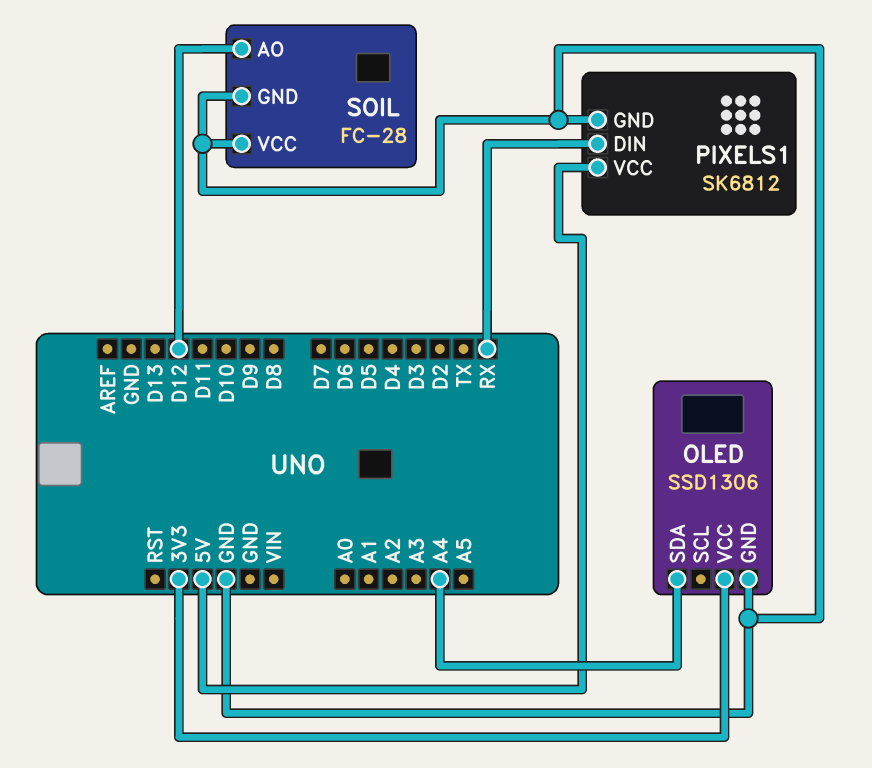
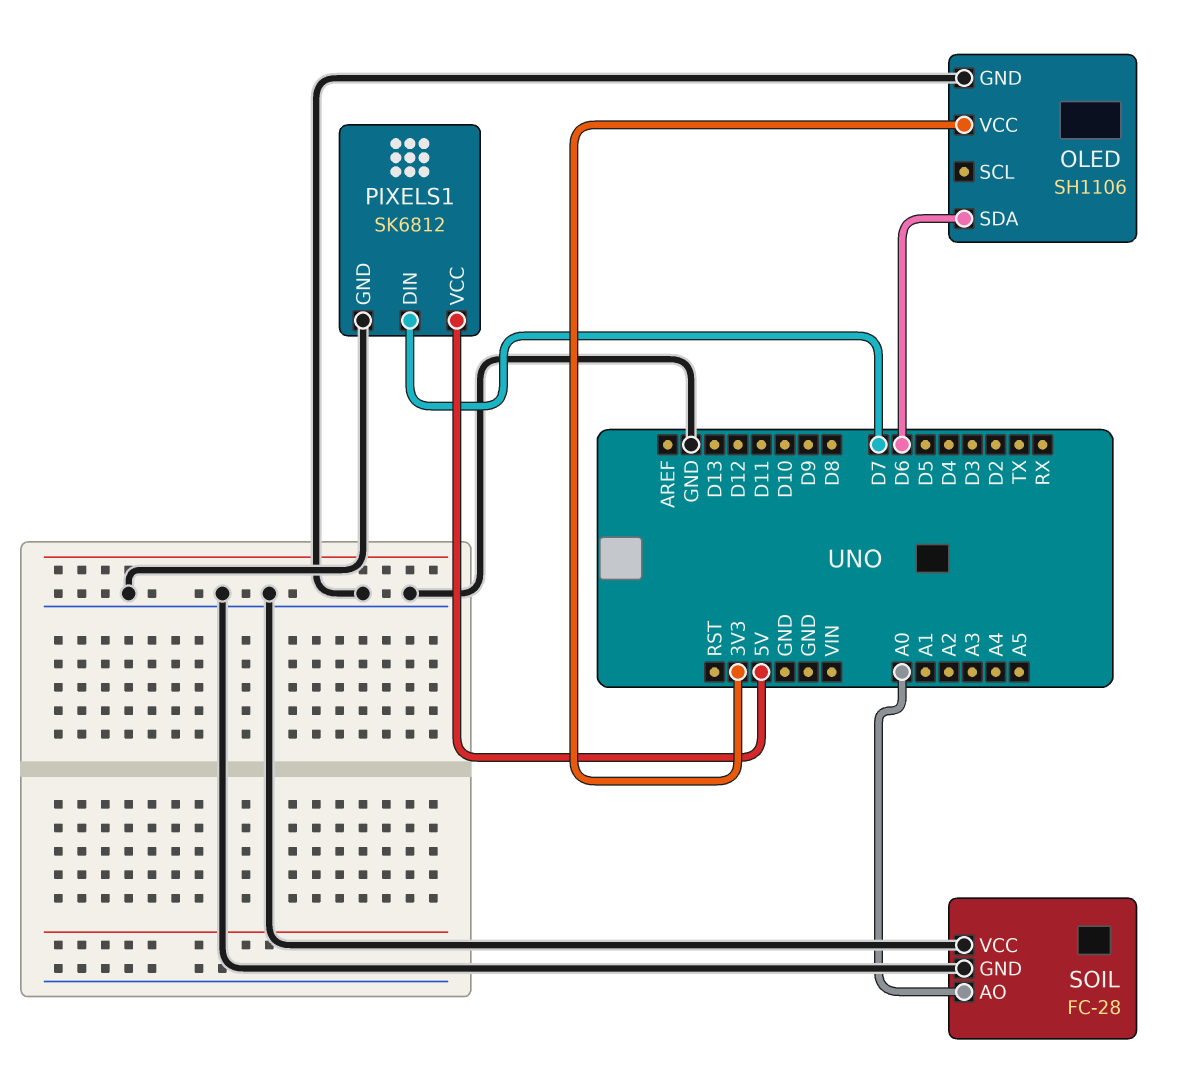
OLED: SSD1306 -> SH1106
OLED pin SDA: A4 -> D6
PIXELS1 pin DIN: RX -> D7
SOIL pin AO: D12 -> A0

